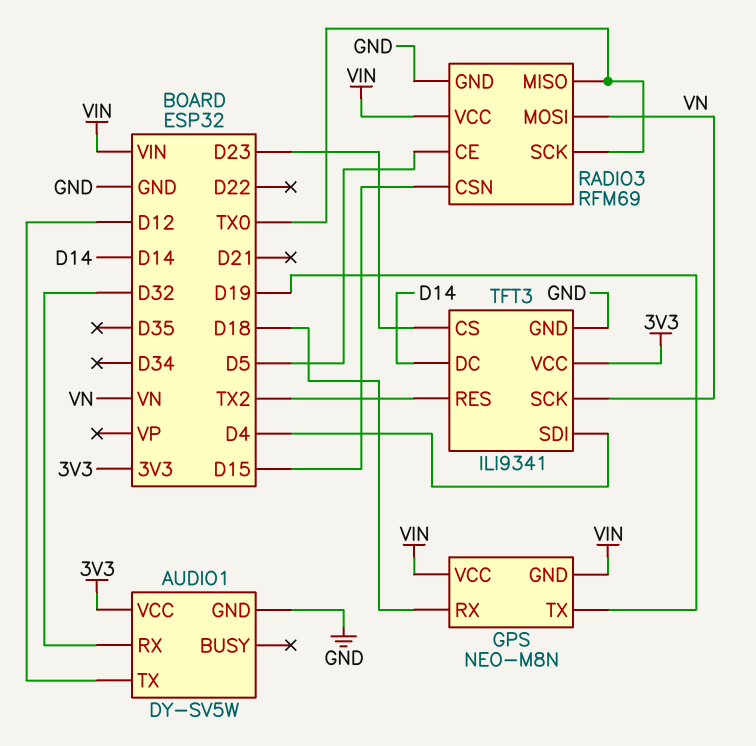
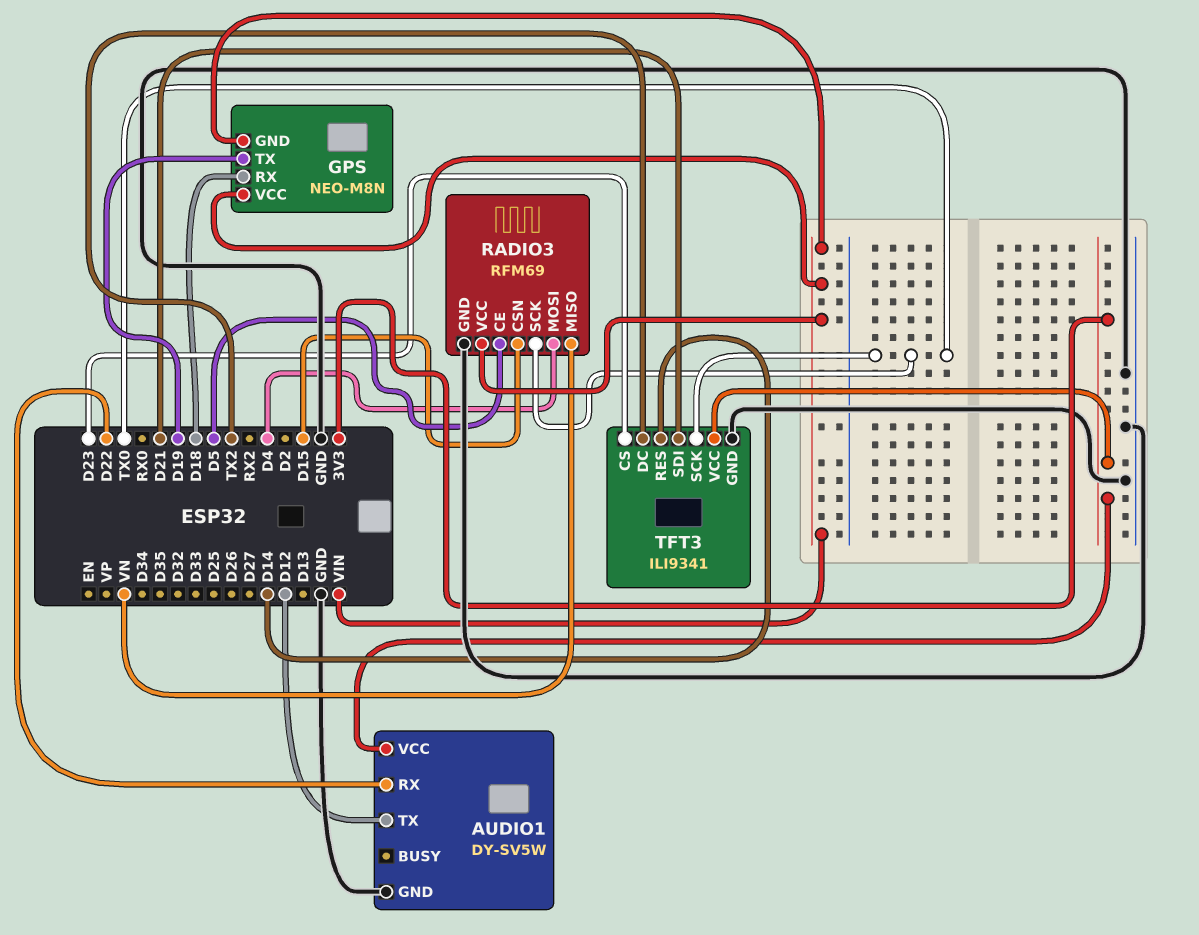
AUDIO1 pin RX: D32 -> D22
RADIO3 pin MISO: TX0 -> VN
RADIO3 pin MOSI: VN -> D4
TFT3 pin DC: D14 -> TX2
TFT3 pin RES: TX2 -> D14
TFT3 pin SCK: VN -> TX0
TFT3 pin SDI: D4 -> D21

